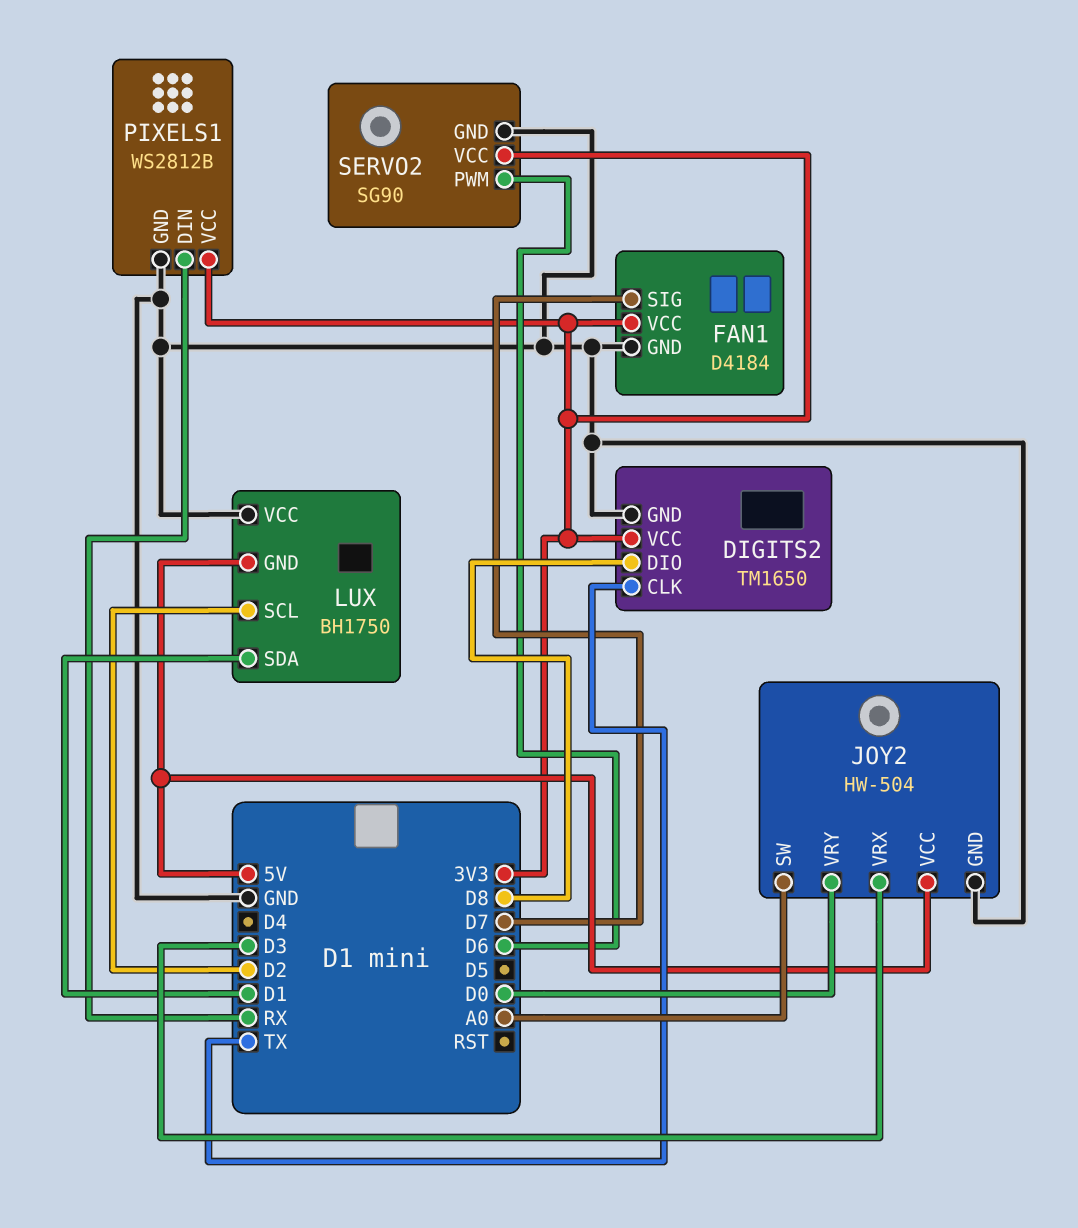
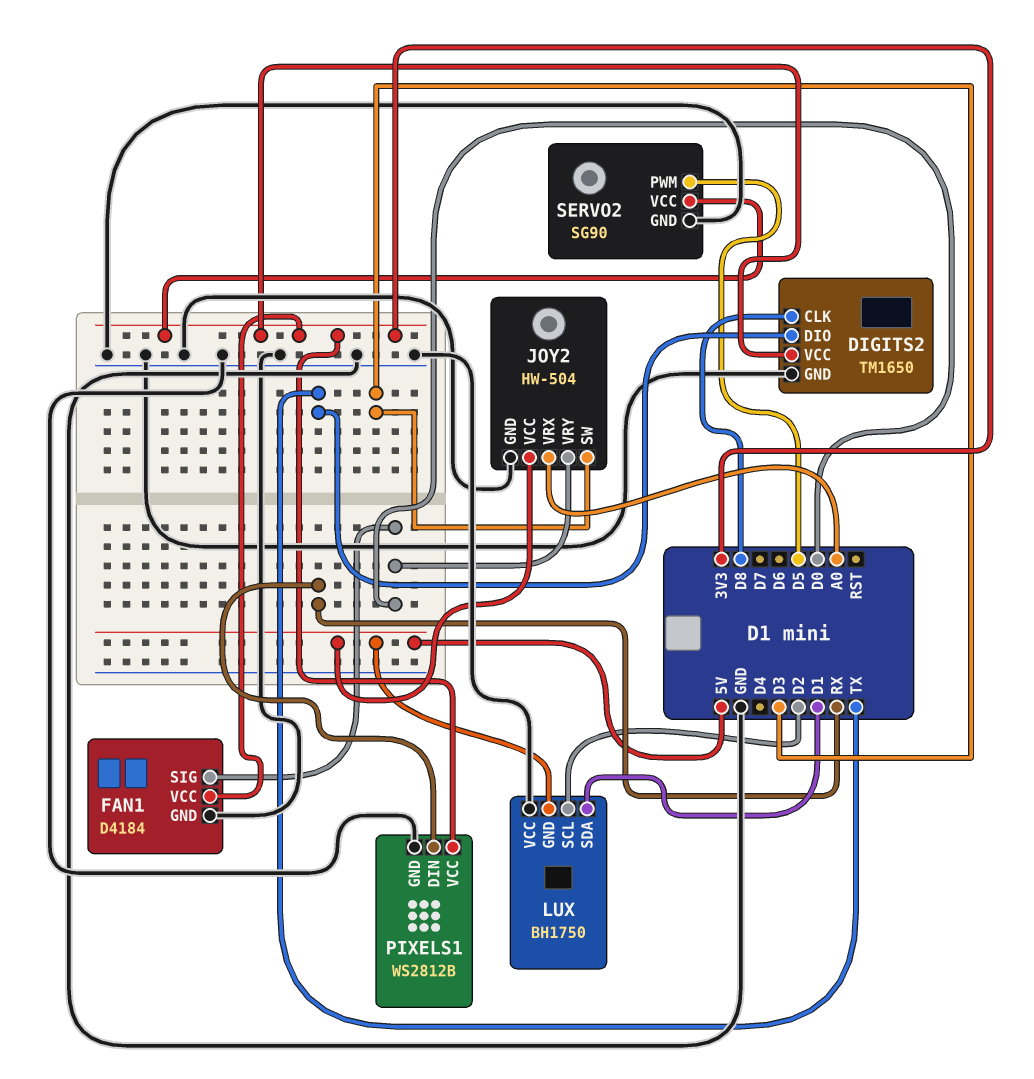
DIGITS2 pin CLK: TX -> D8
DIGITS2 pin DIO: D8 -> TX
FAN1 pin SIG: D7 -> D0
JOY2 pin SW: A0 -> D3
JOY2 pin VRX: D3 -> A0
SERVO2 pin PWM: D6 -> D5

